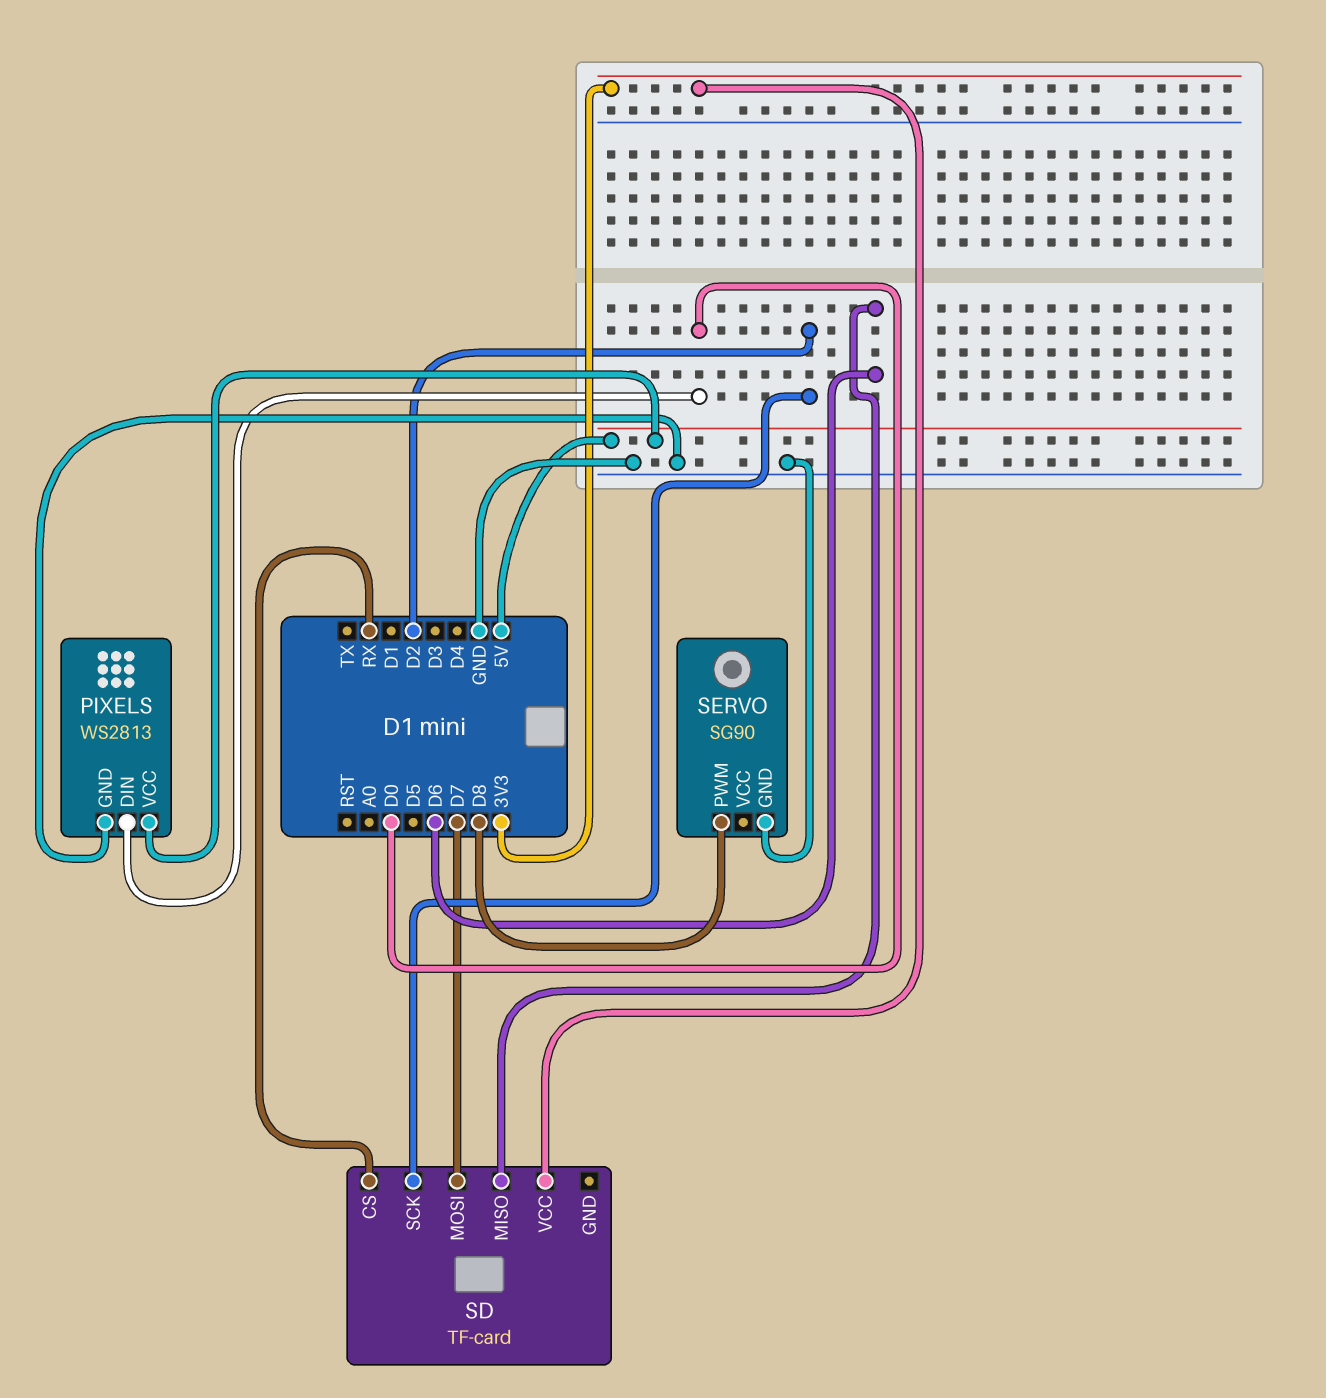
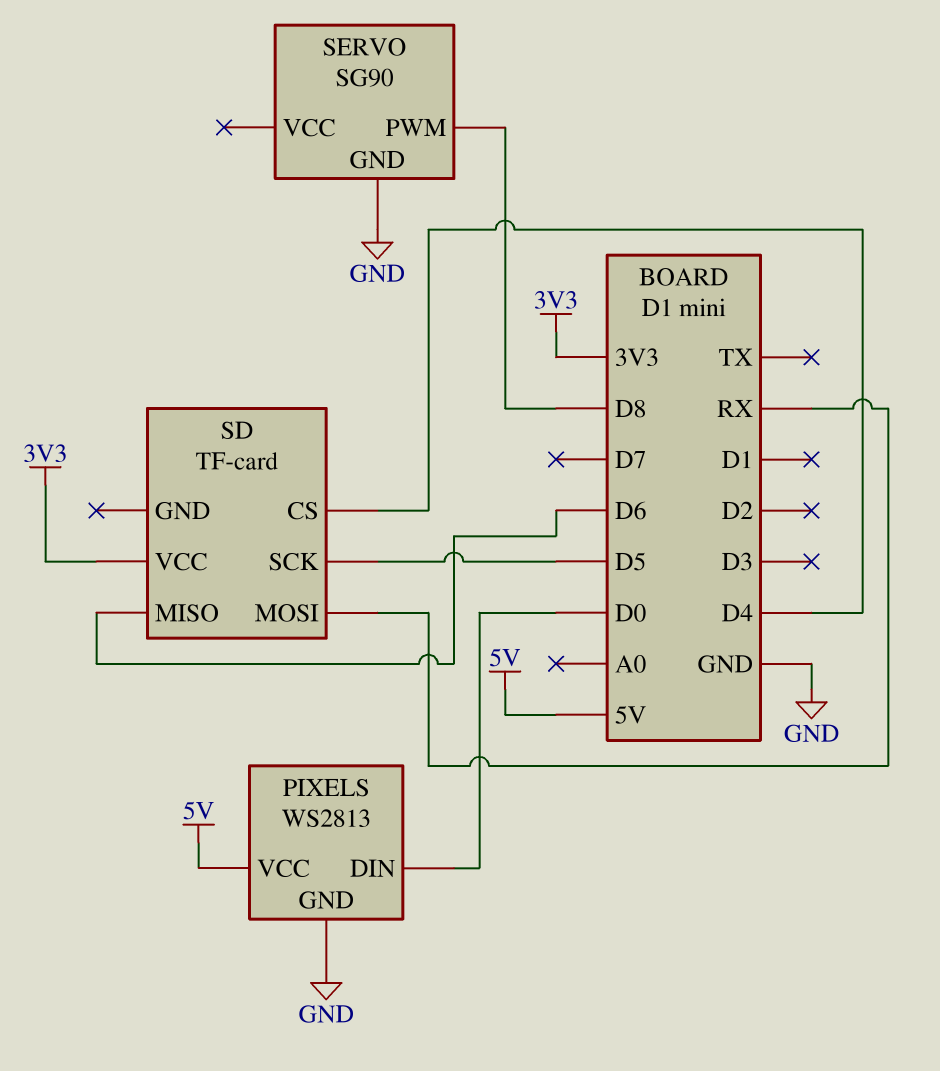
SD pin CS: RX -> D4
SD pin MOSI: D7 -> RX
SD pin SCK: D2 -> D5

